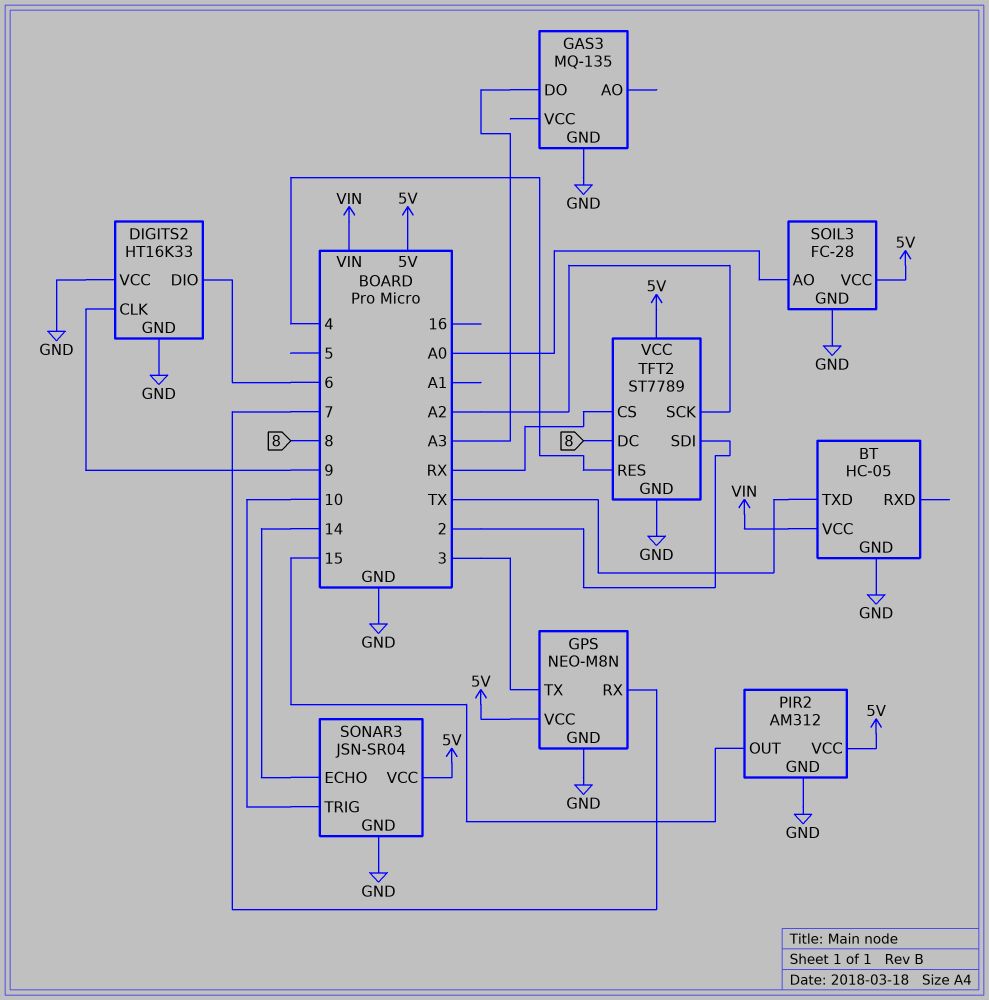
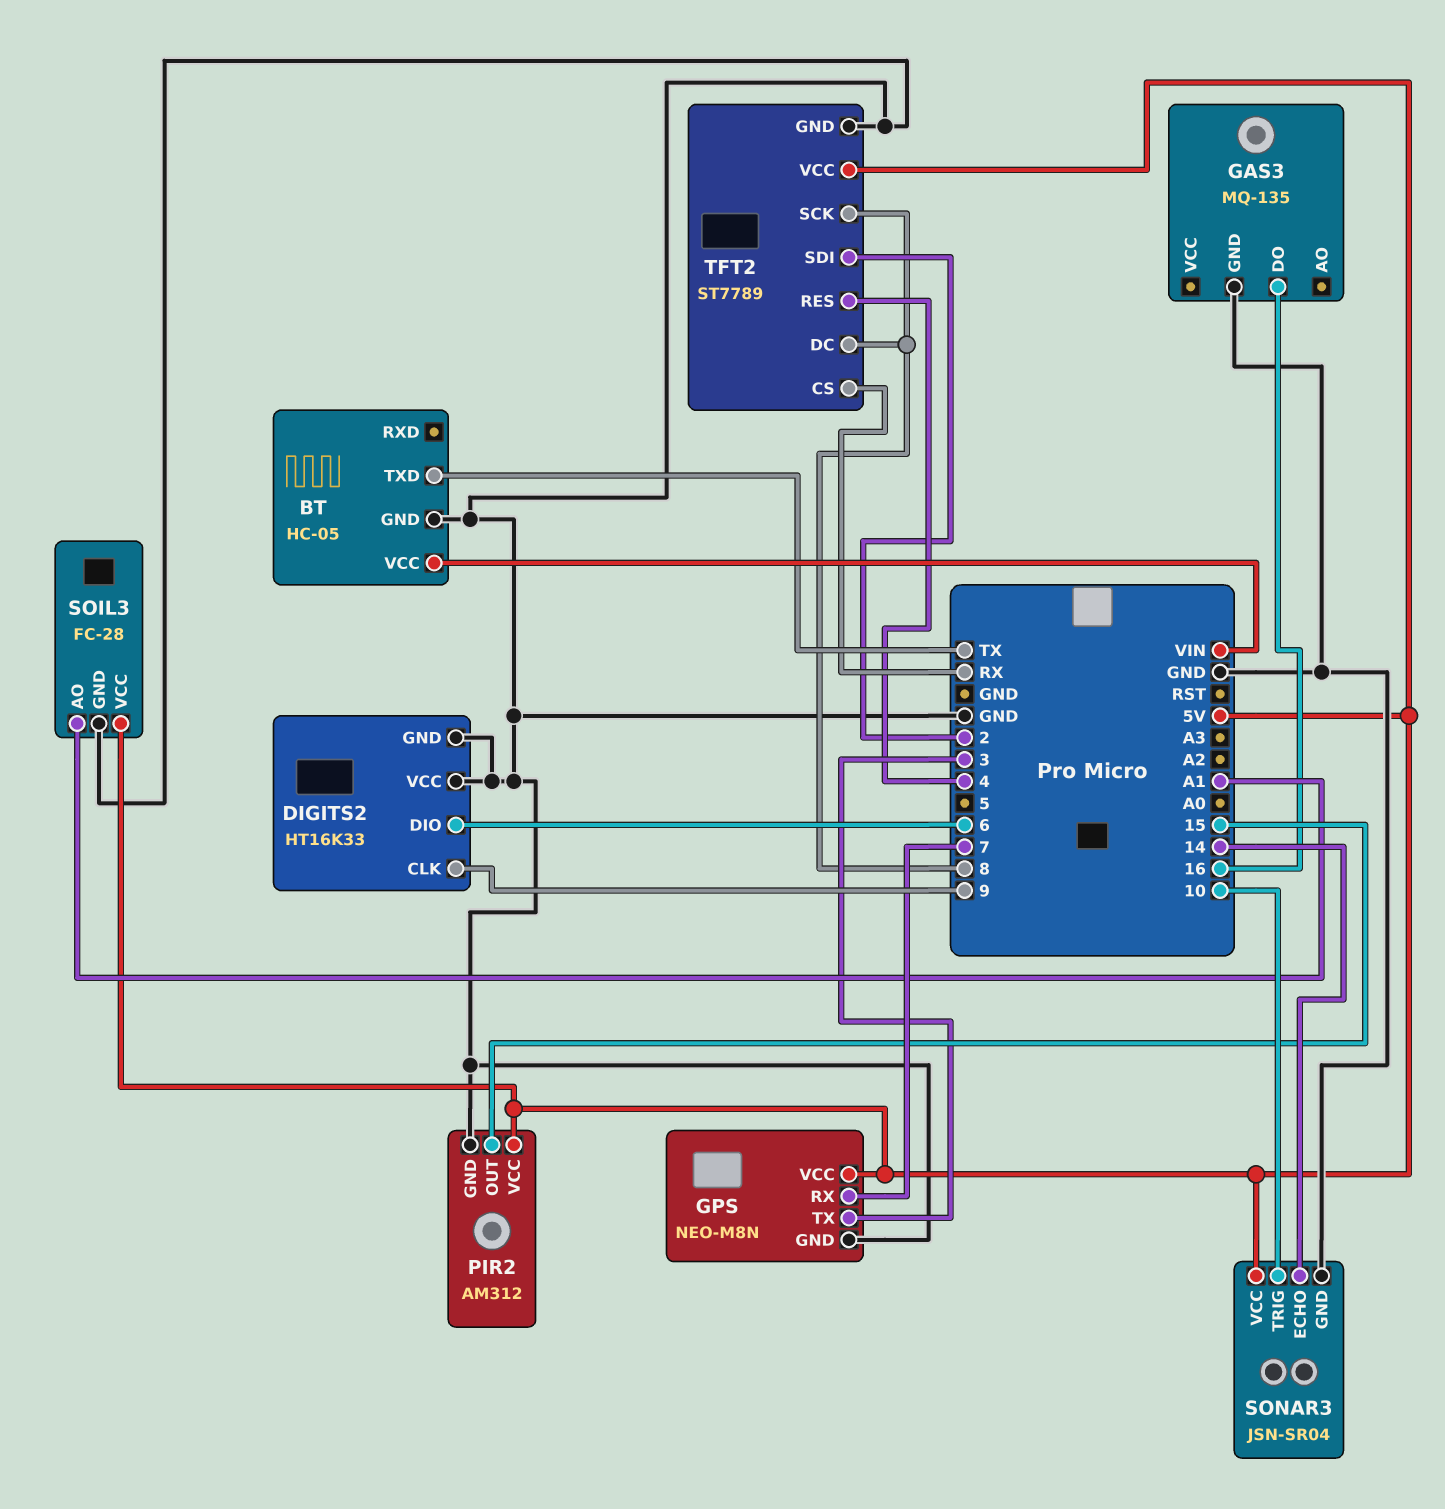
GAS3 pin DO: A3 -> 16
SOIL3 pin AO: A0 -> A1
TFT2 pin SCK: A2 -> 8

